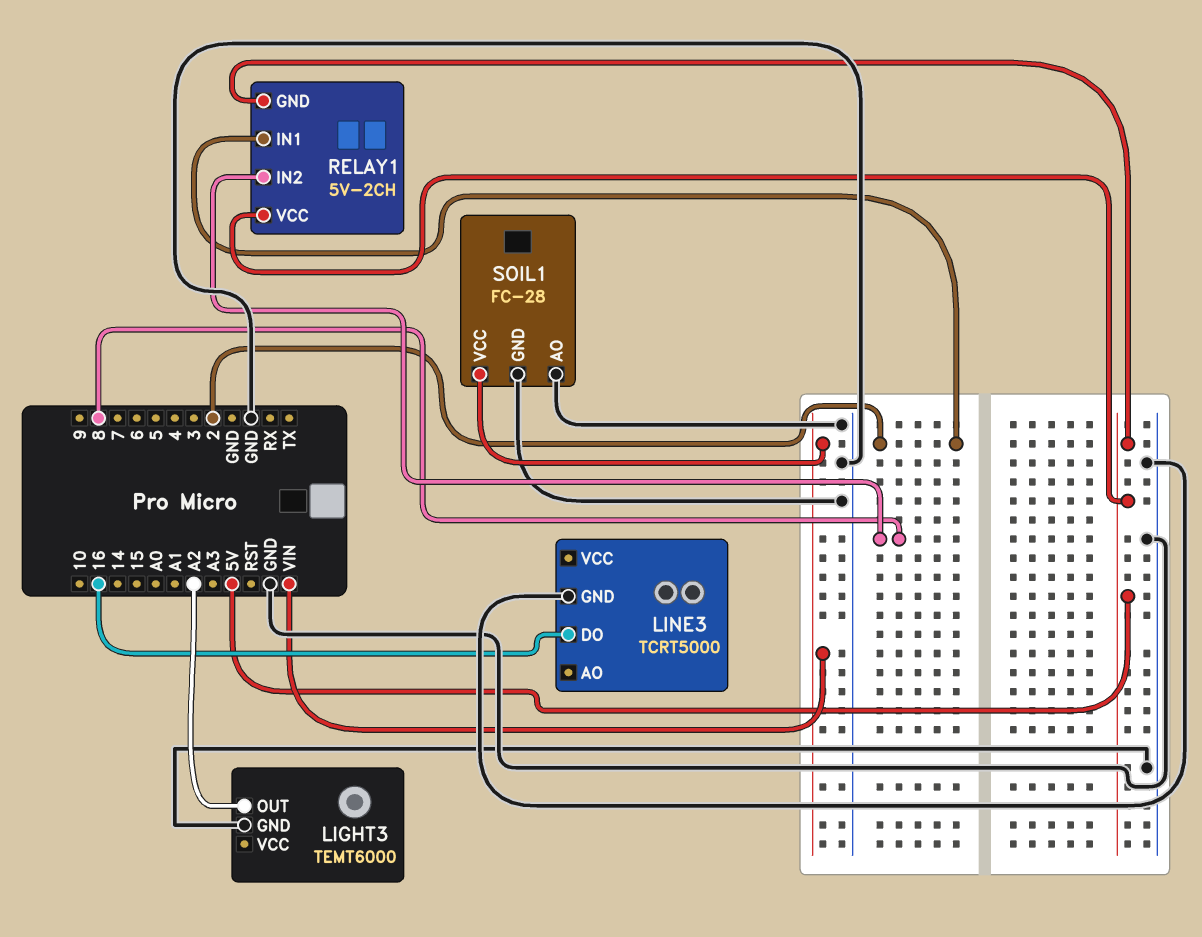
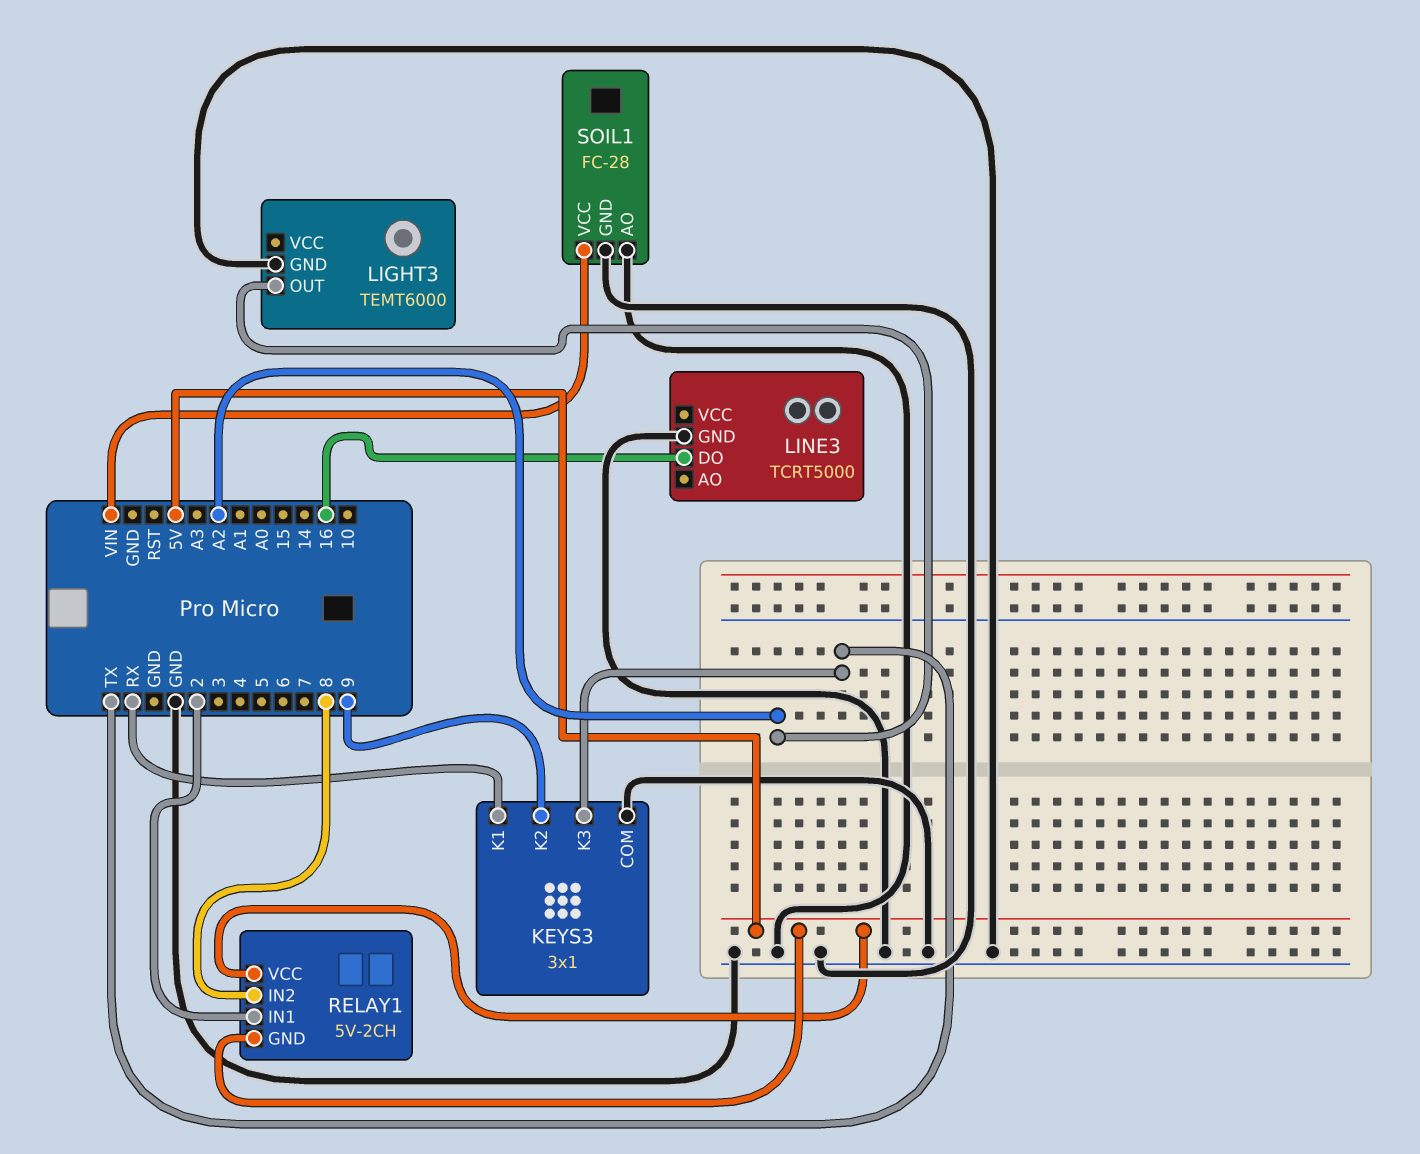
KEYS3: none -> 3x1
KEYS3 pin COM: none -> GND
KEYS3 pin K1: none -> RX
KEYS3 pin K2: none -> 9
KEYS3 pin K3: none -> TX

